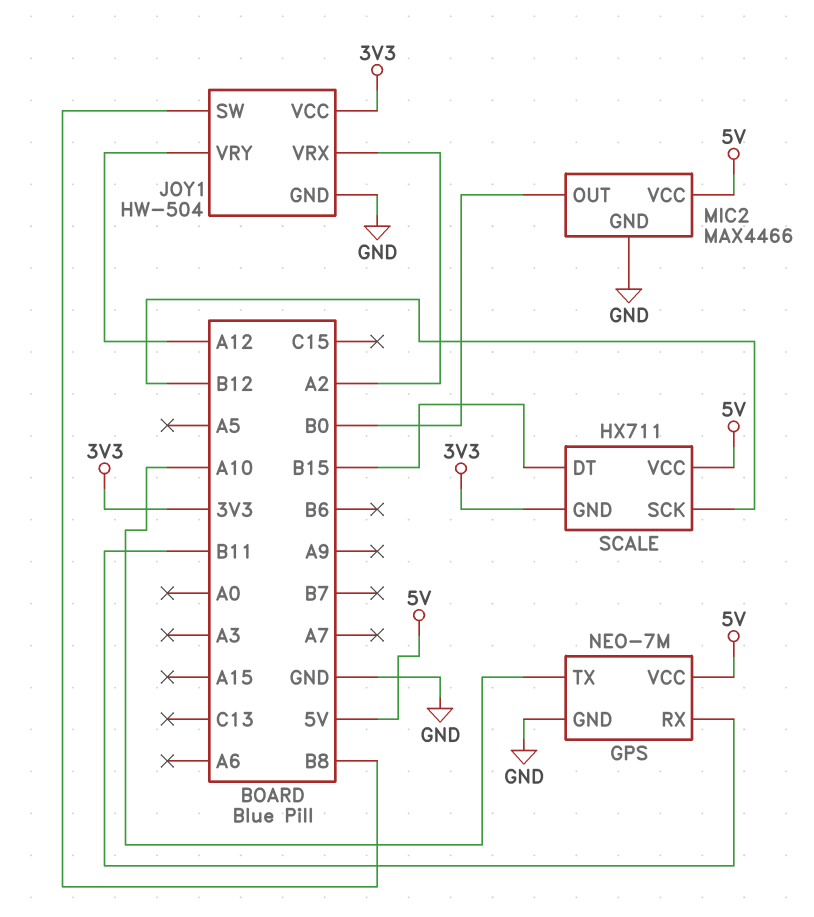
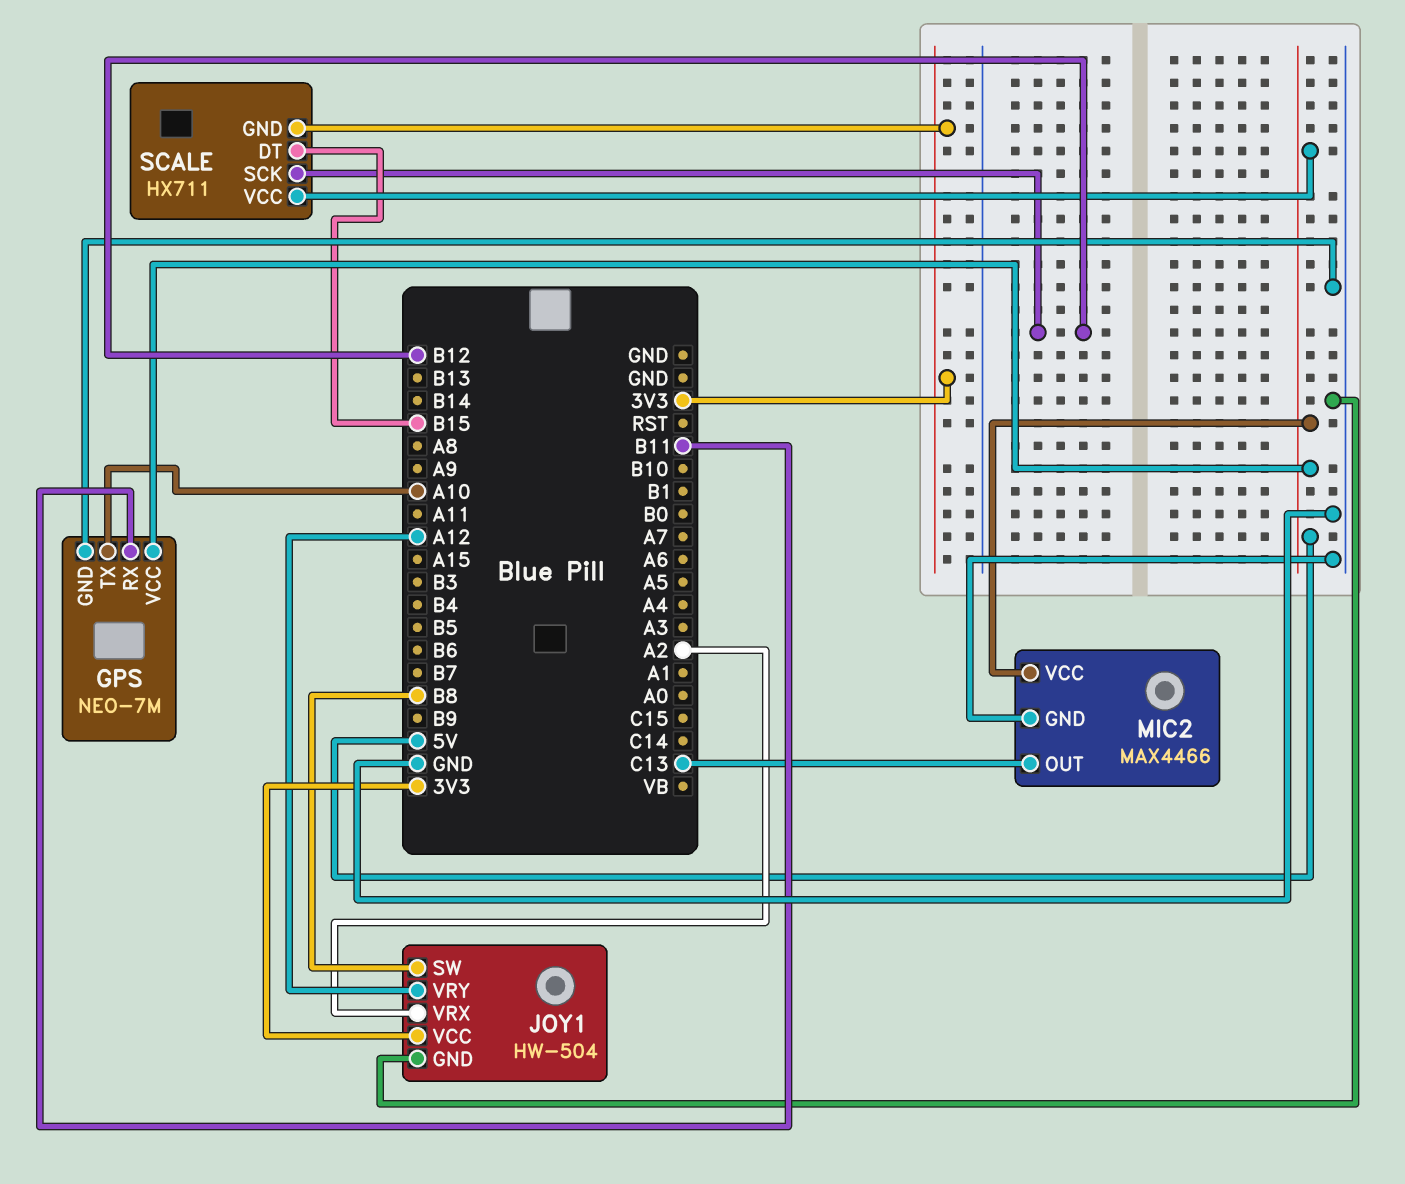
MIC2 pin OUT: B0 -> C13

